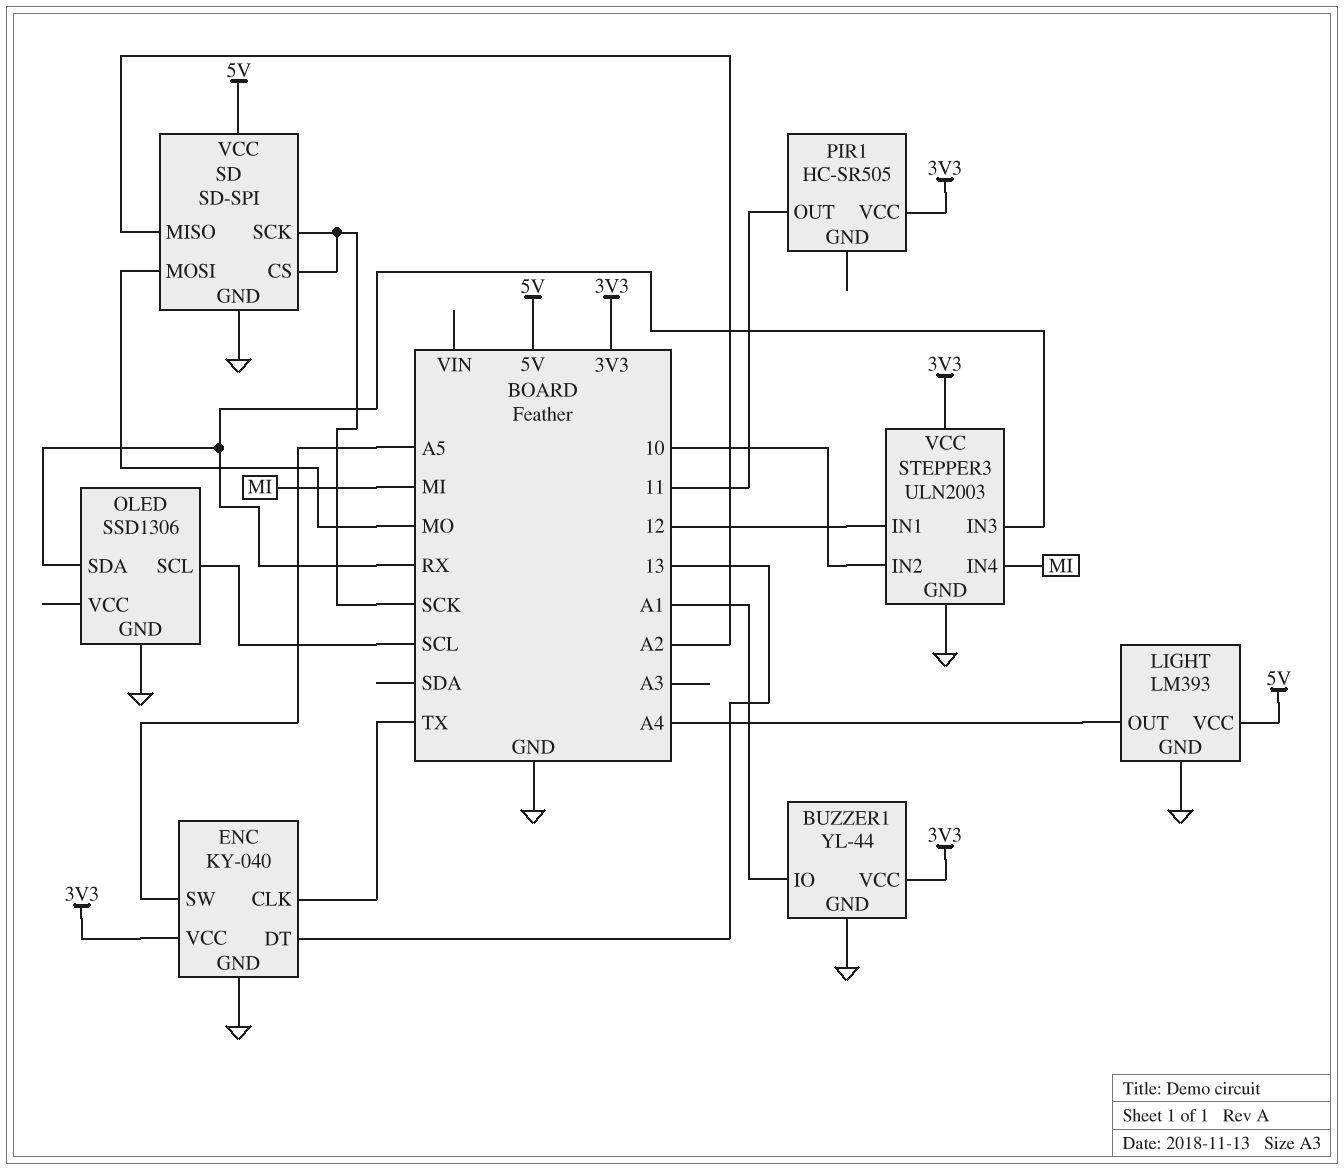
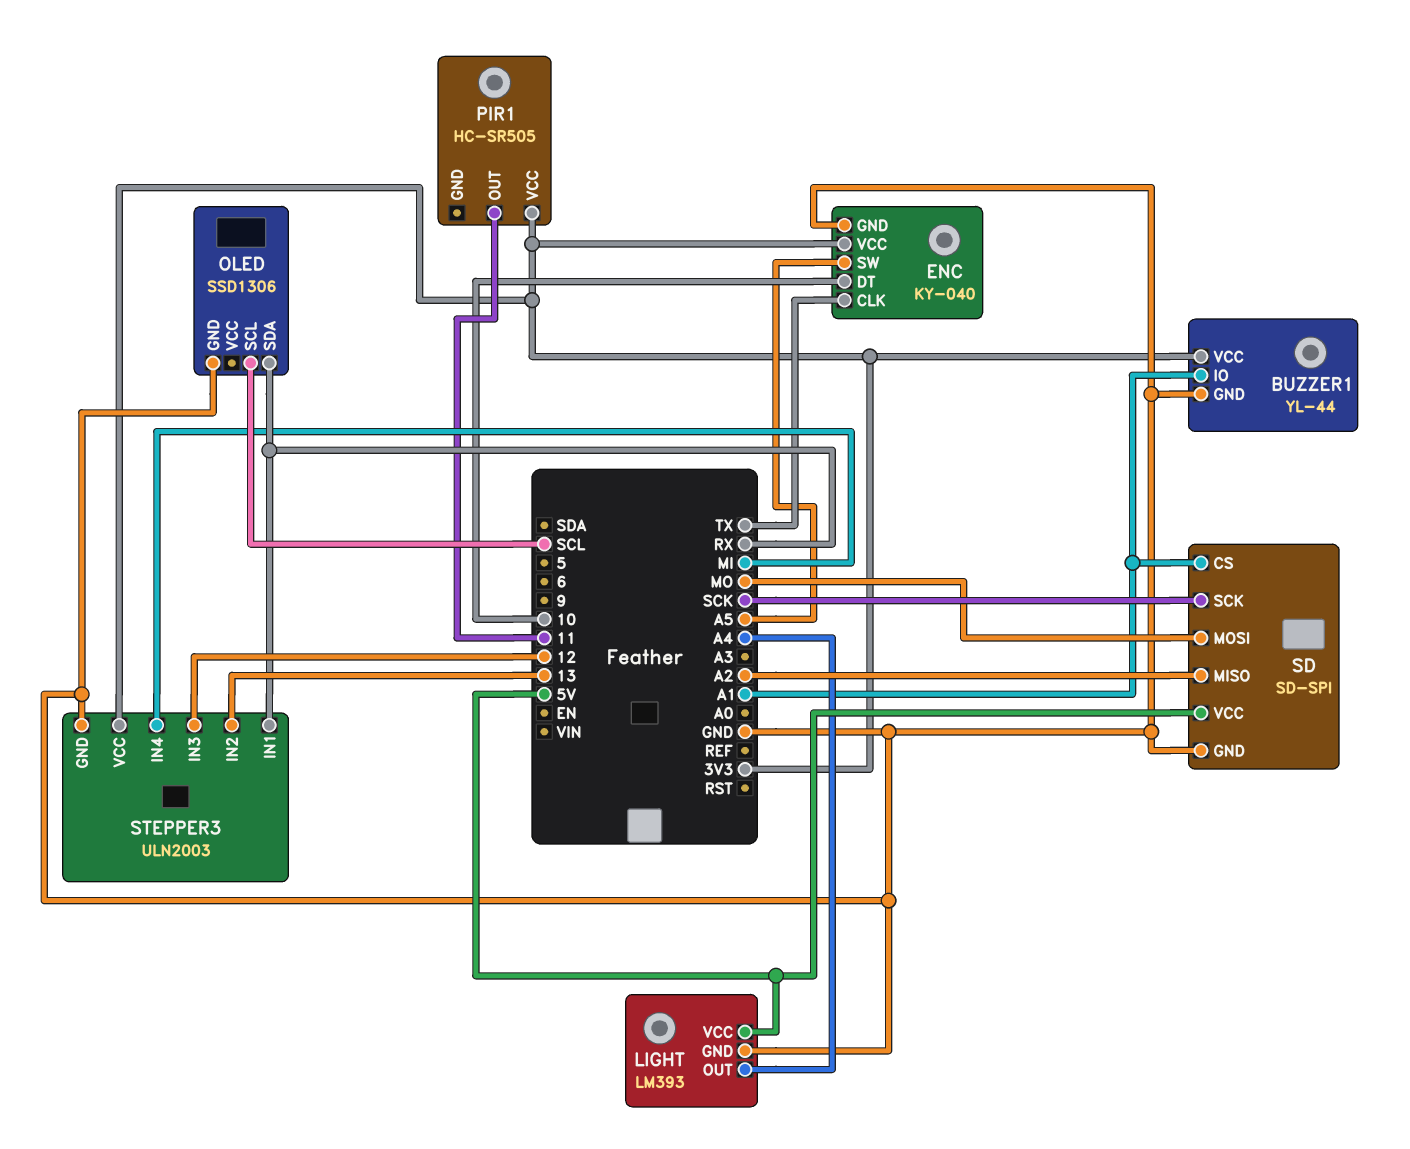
ENC pin DT: 13 -> 10
SD pin CS: SCK -> A1
STEPPER3 pin IN1: 12 -> RX
STEPPER3 pin IN2: 10 -> 13
STEPPER3 pin IN3: RX -> 12

